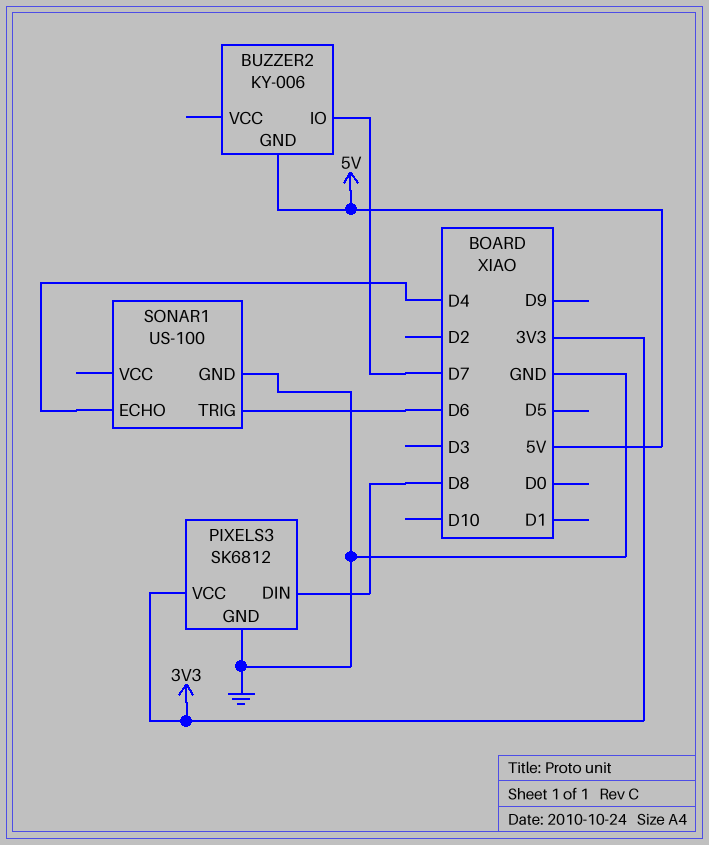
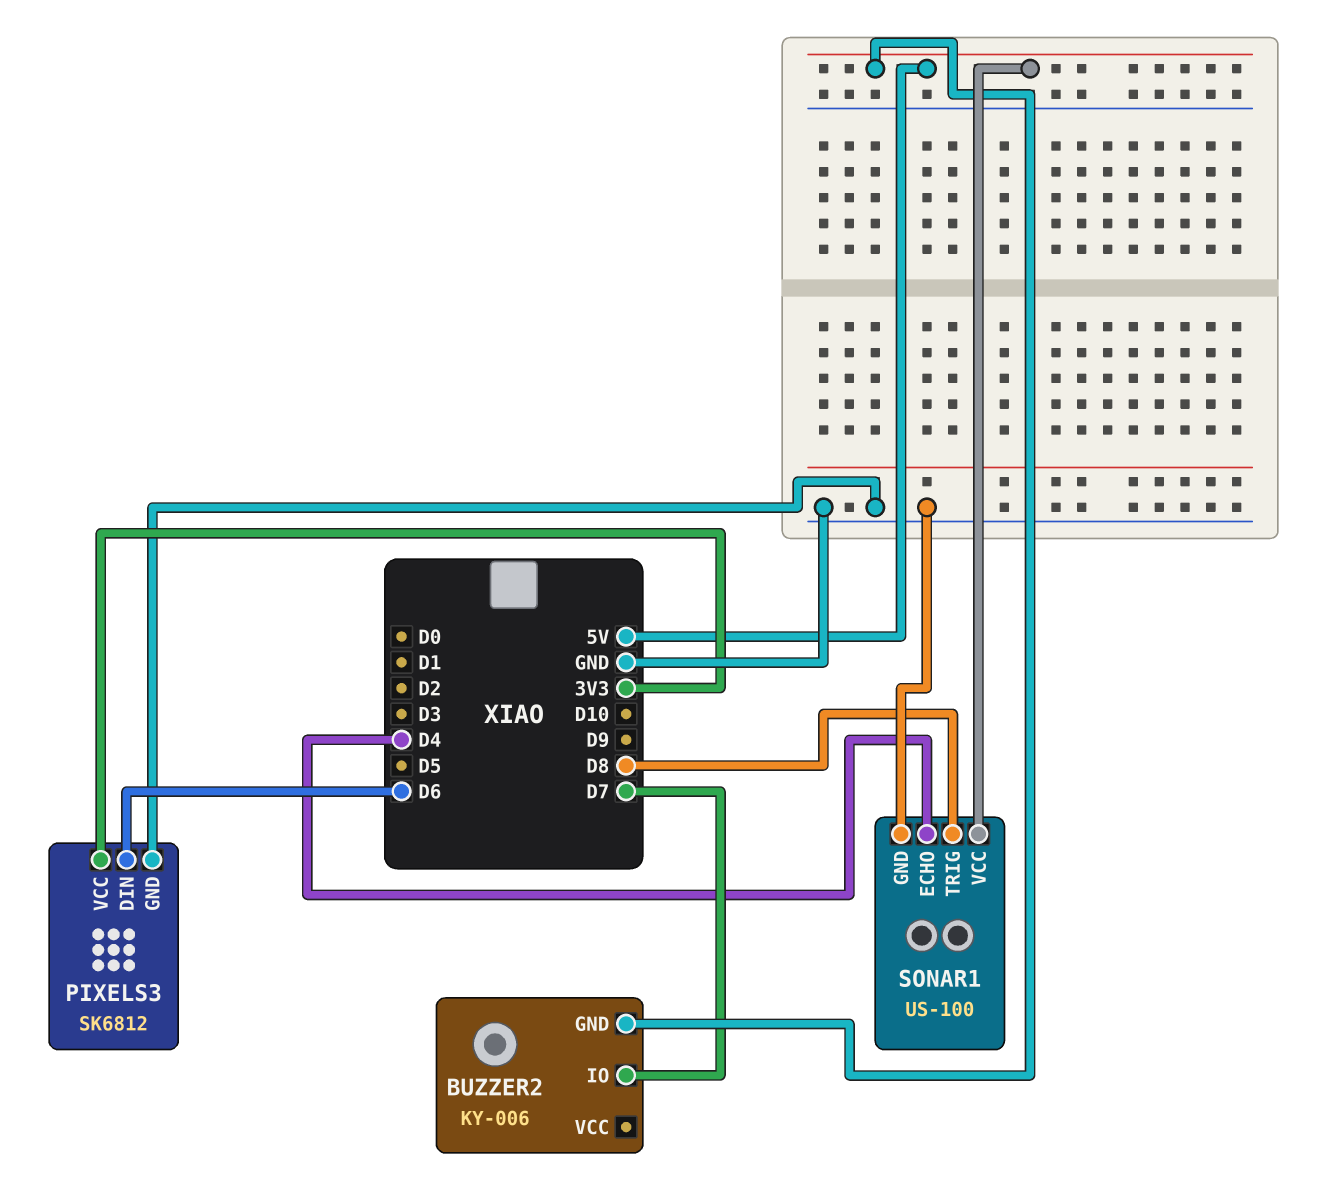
PIXELS3 pin DIN: D8 -> D6
SONAR1 pin TRIG: D6 -> D8
SONAR1 pin VCC: none -> 5V

